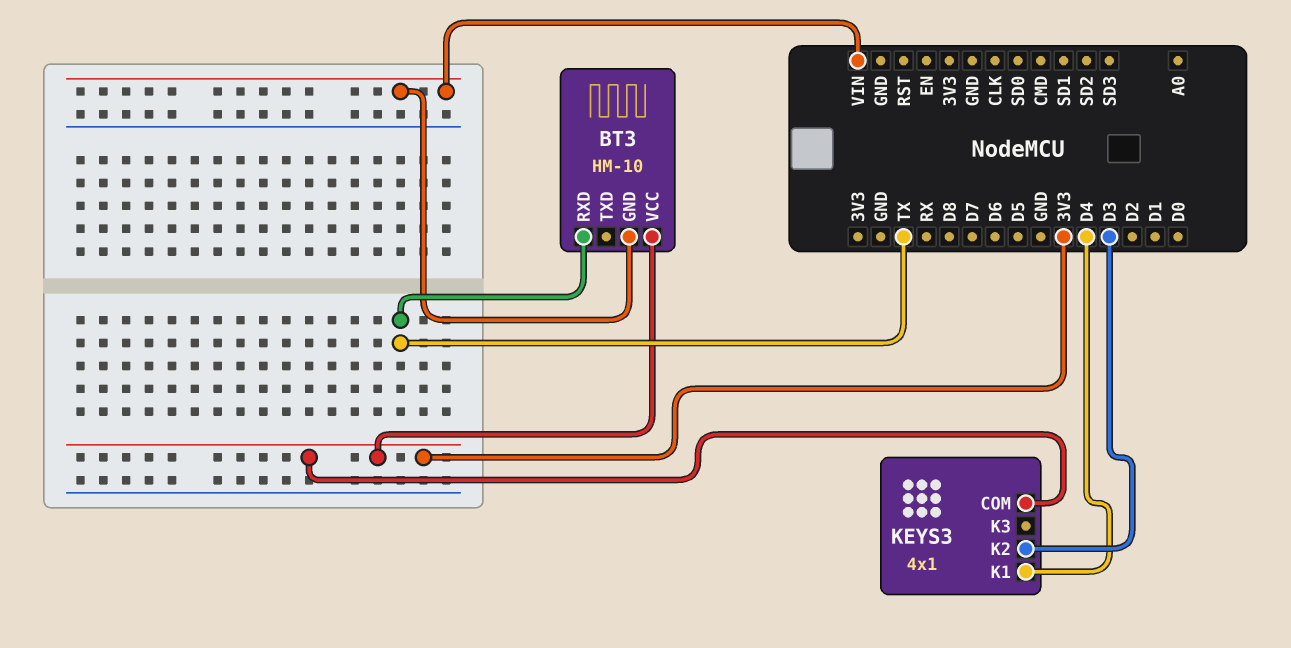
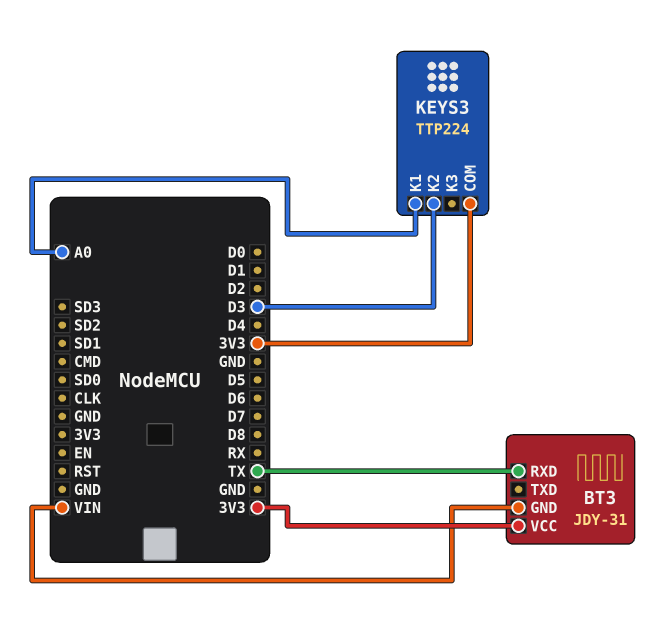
BT3: HM-10 -> JDY-31
KEYS3: 4x1 -> TTP224
KEYS3 pin K1: D4 -> A0

